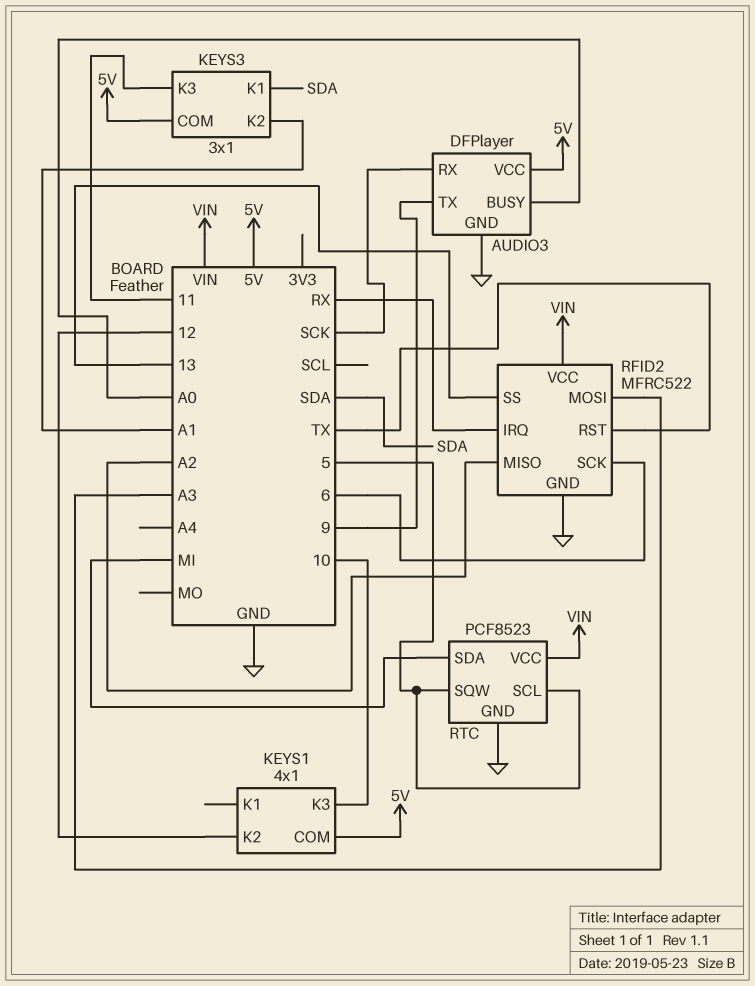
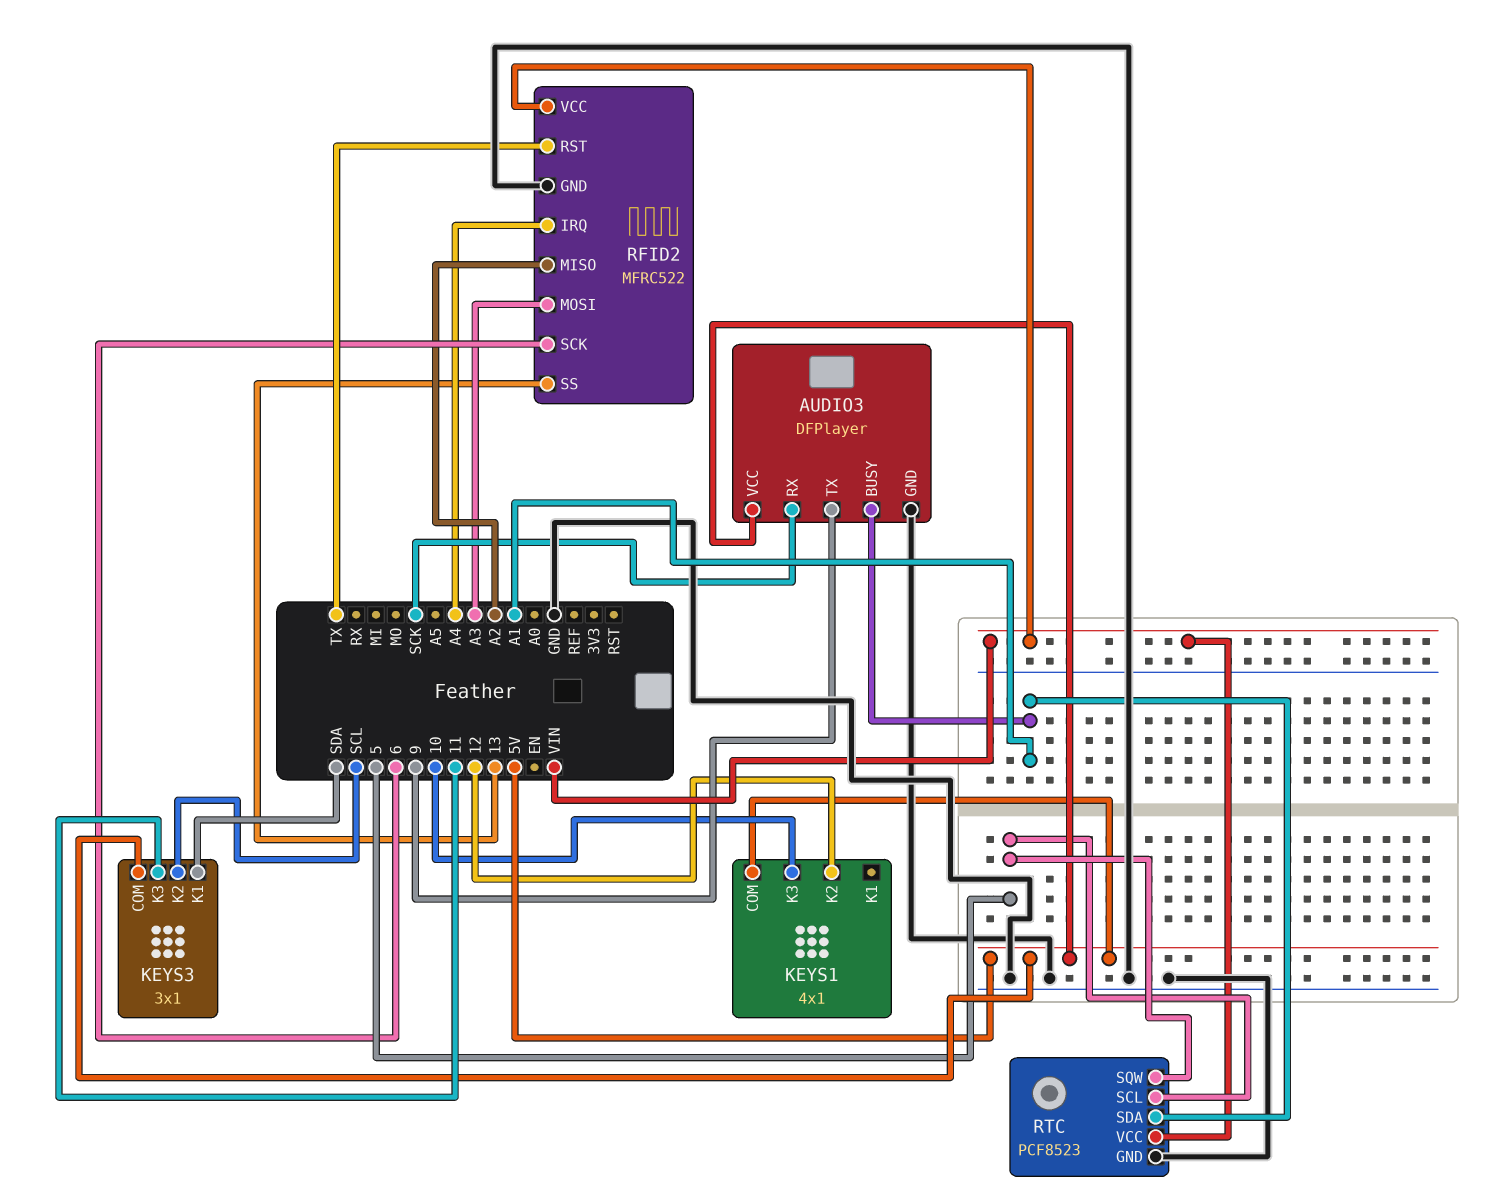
AUDIO3 pin BUSY: A0 -> A1
KEYS3 pin K2: A1 -> SCL
RFID2 pin IRQ: RX -> A4
RTC pin SDA: MI -> A1

